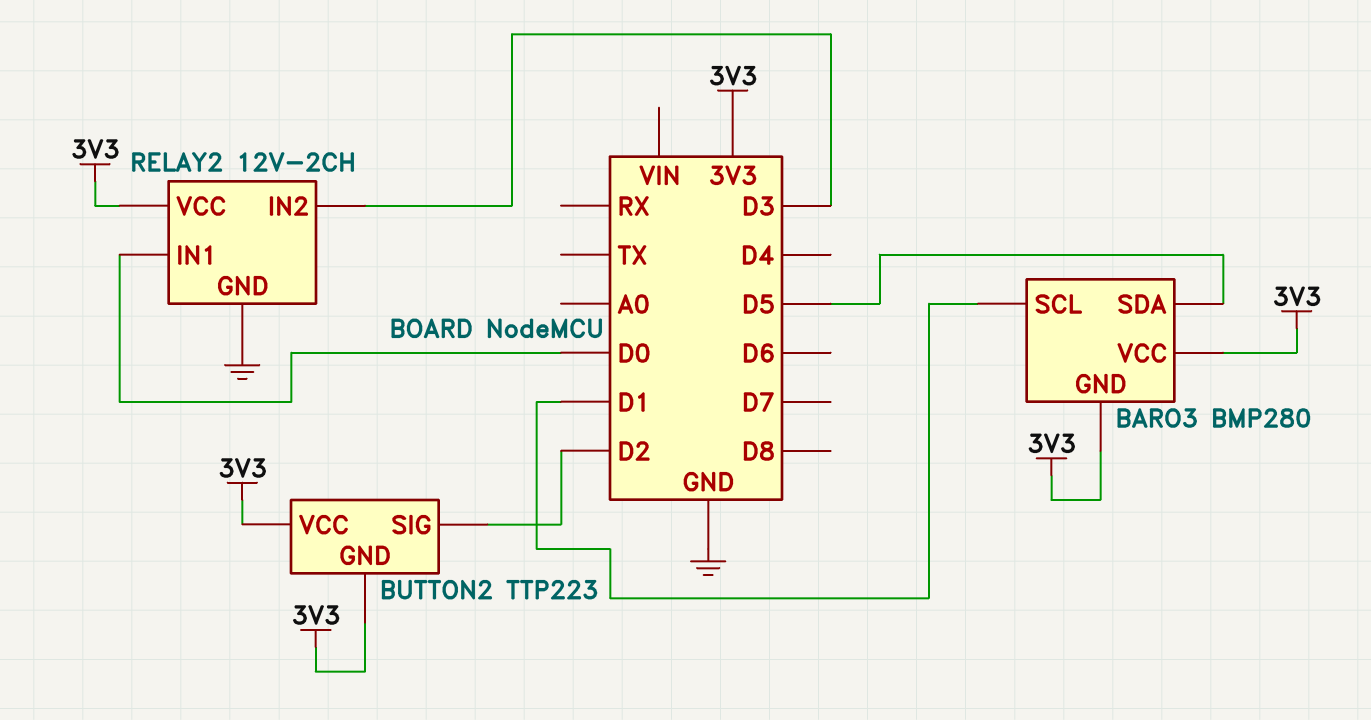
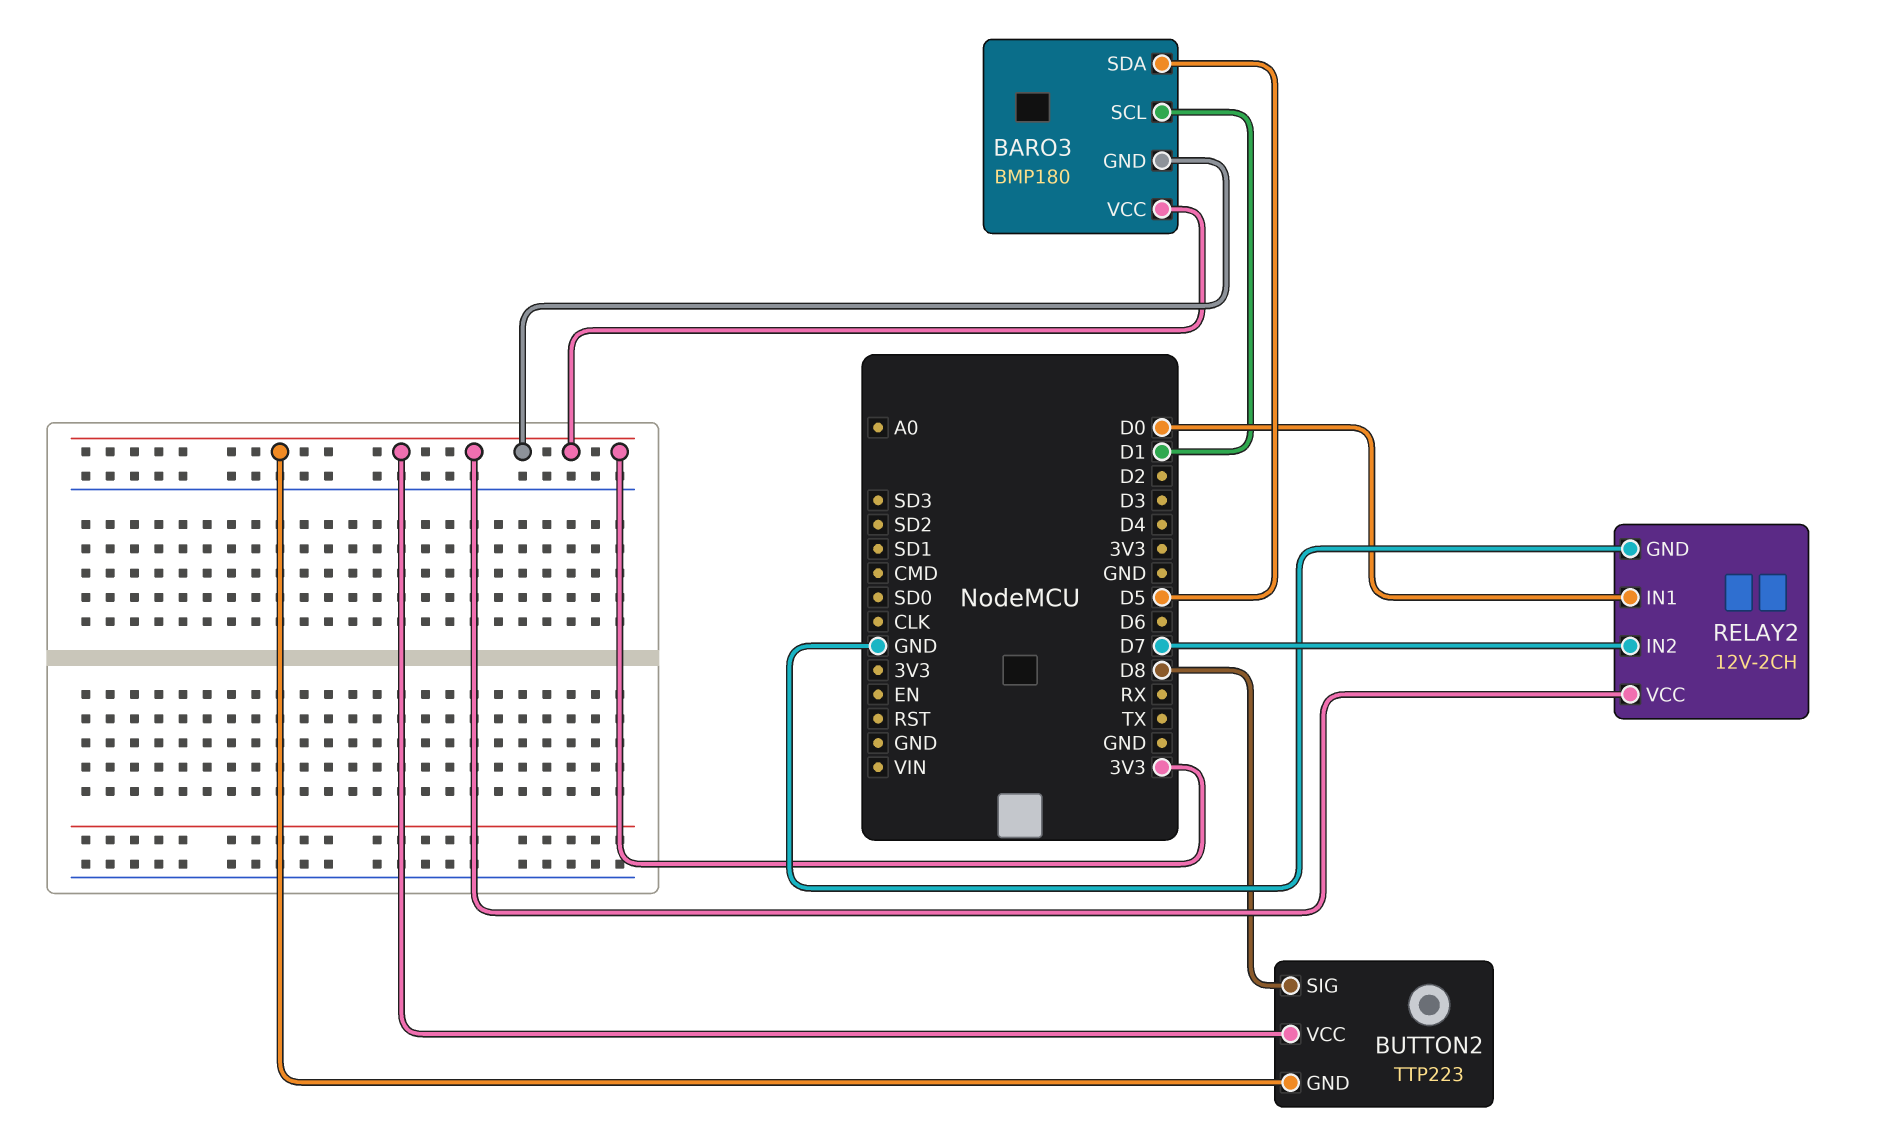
BARO3: BMP280 -> BMP180
BUTTON2 pin SIG: D2 -> D8
RELAY2 pin IN2: D3 -> D7

